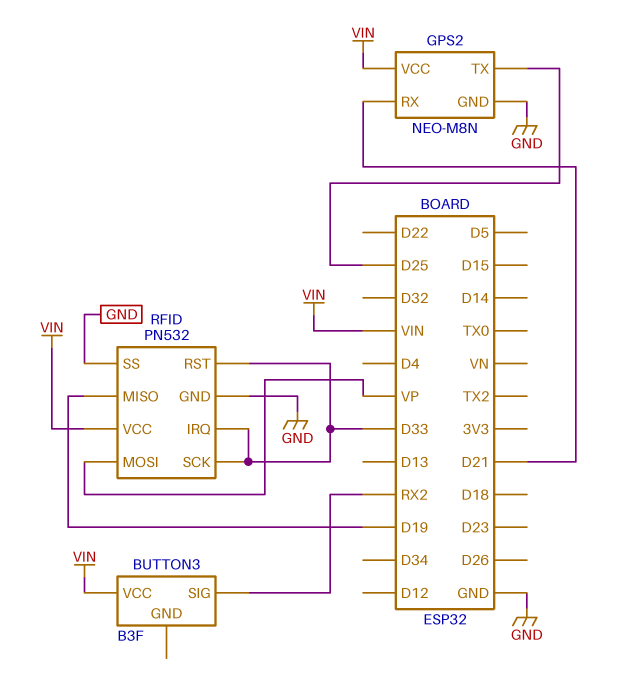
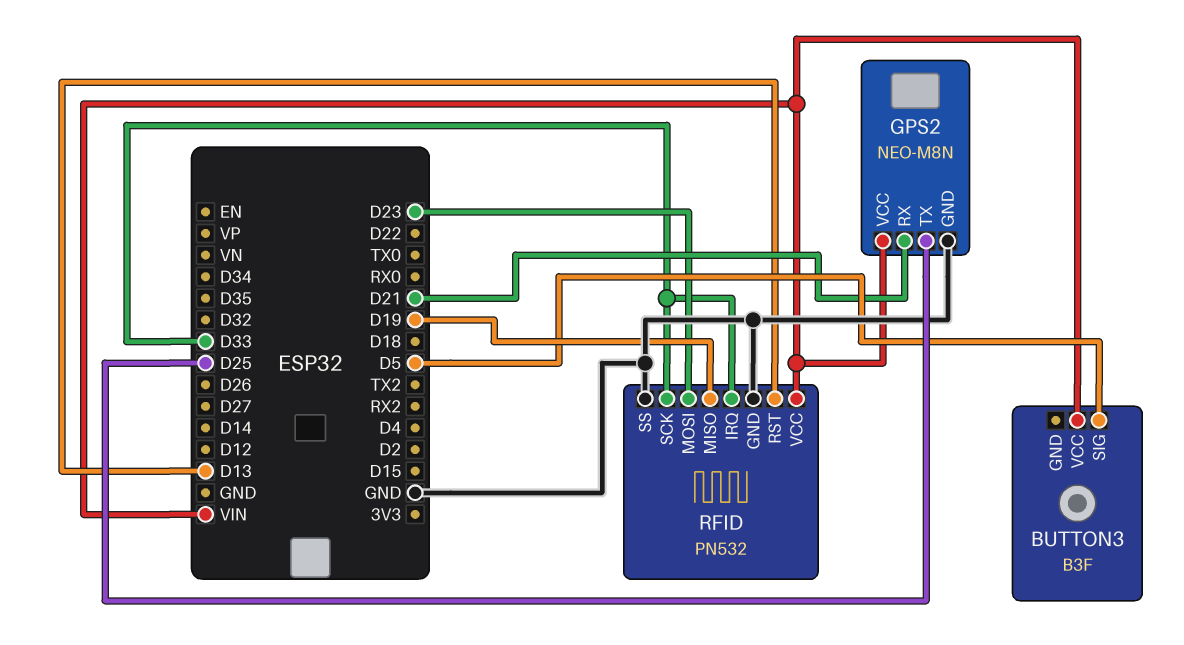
BUTTON3 pin SIG: RX2 -> D5
RFID pin MOSI: VP -> D23
RFID pin RST: D33 -> D13

